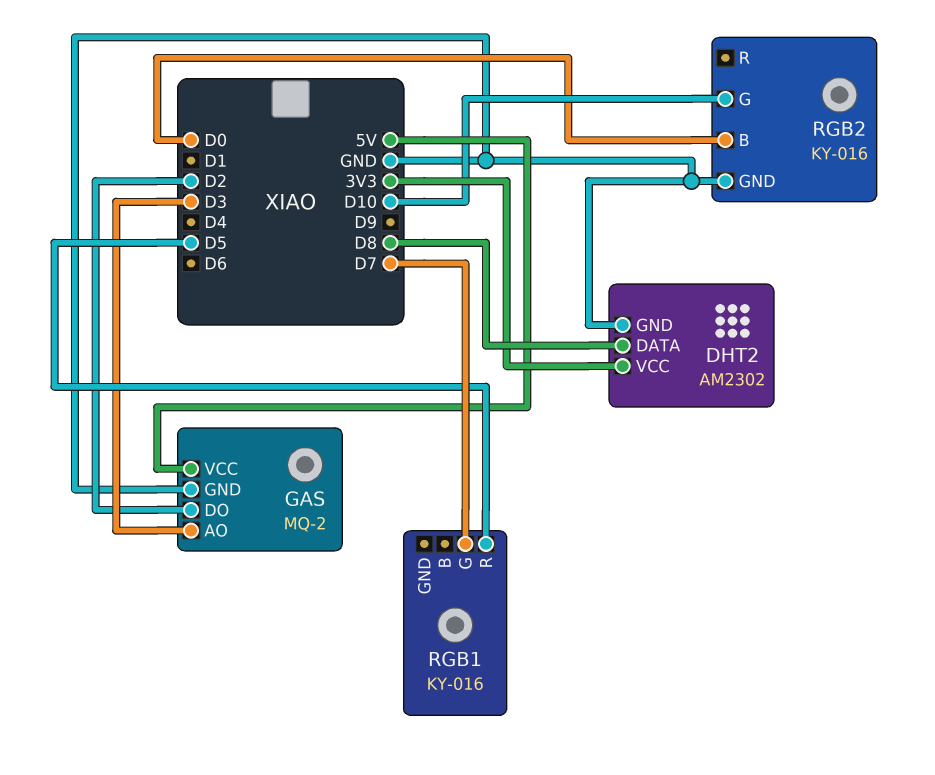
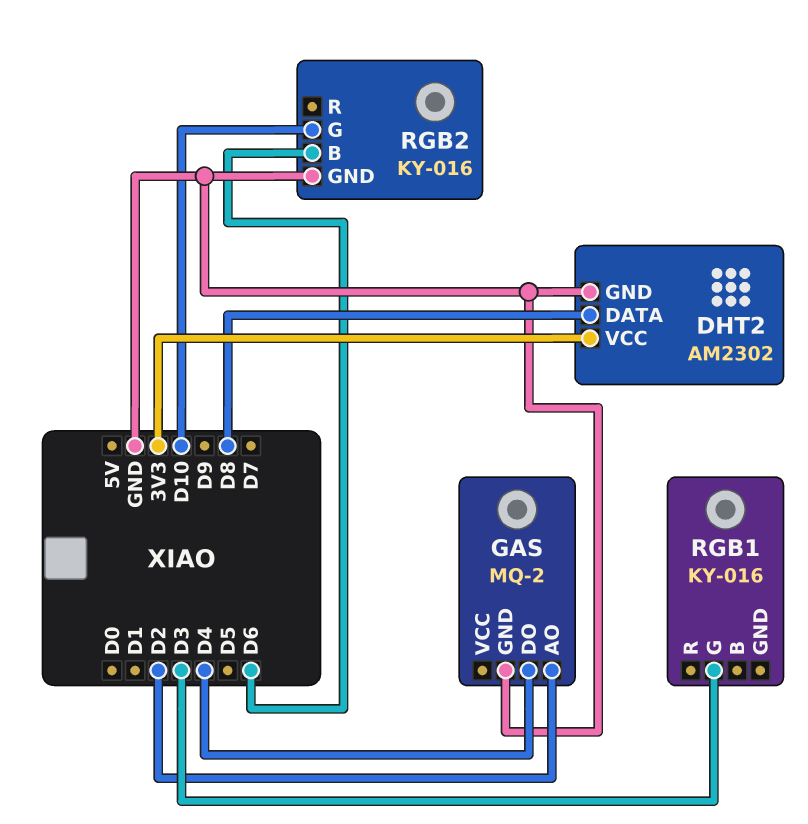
GAS pin AO: D3 -> D2
GAS pin DO: D2 -> D4
GAS pin VCC: 5V -> none
RGB1 pin G: D7 -> D3
RGB1 pin R: D5 -> none
RGB2 pin B: D0 -> D6

